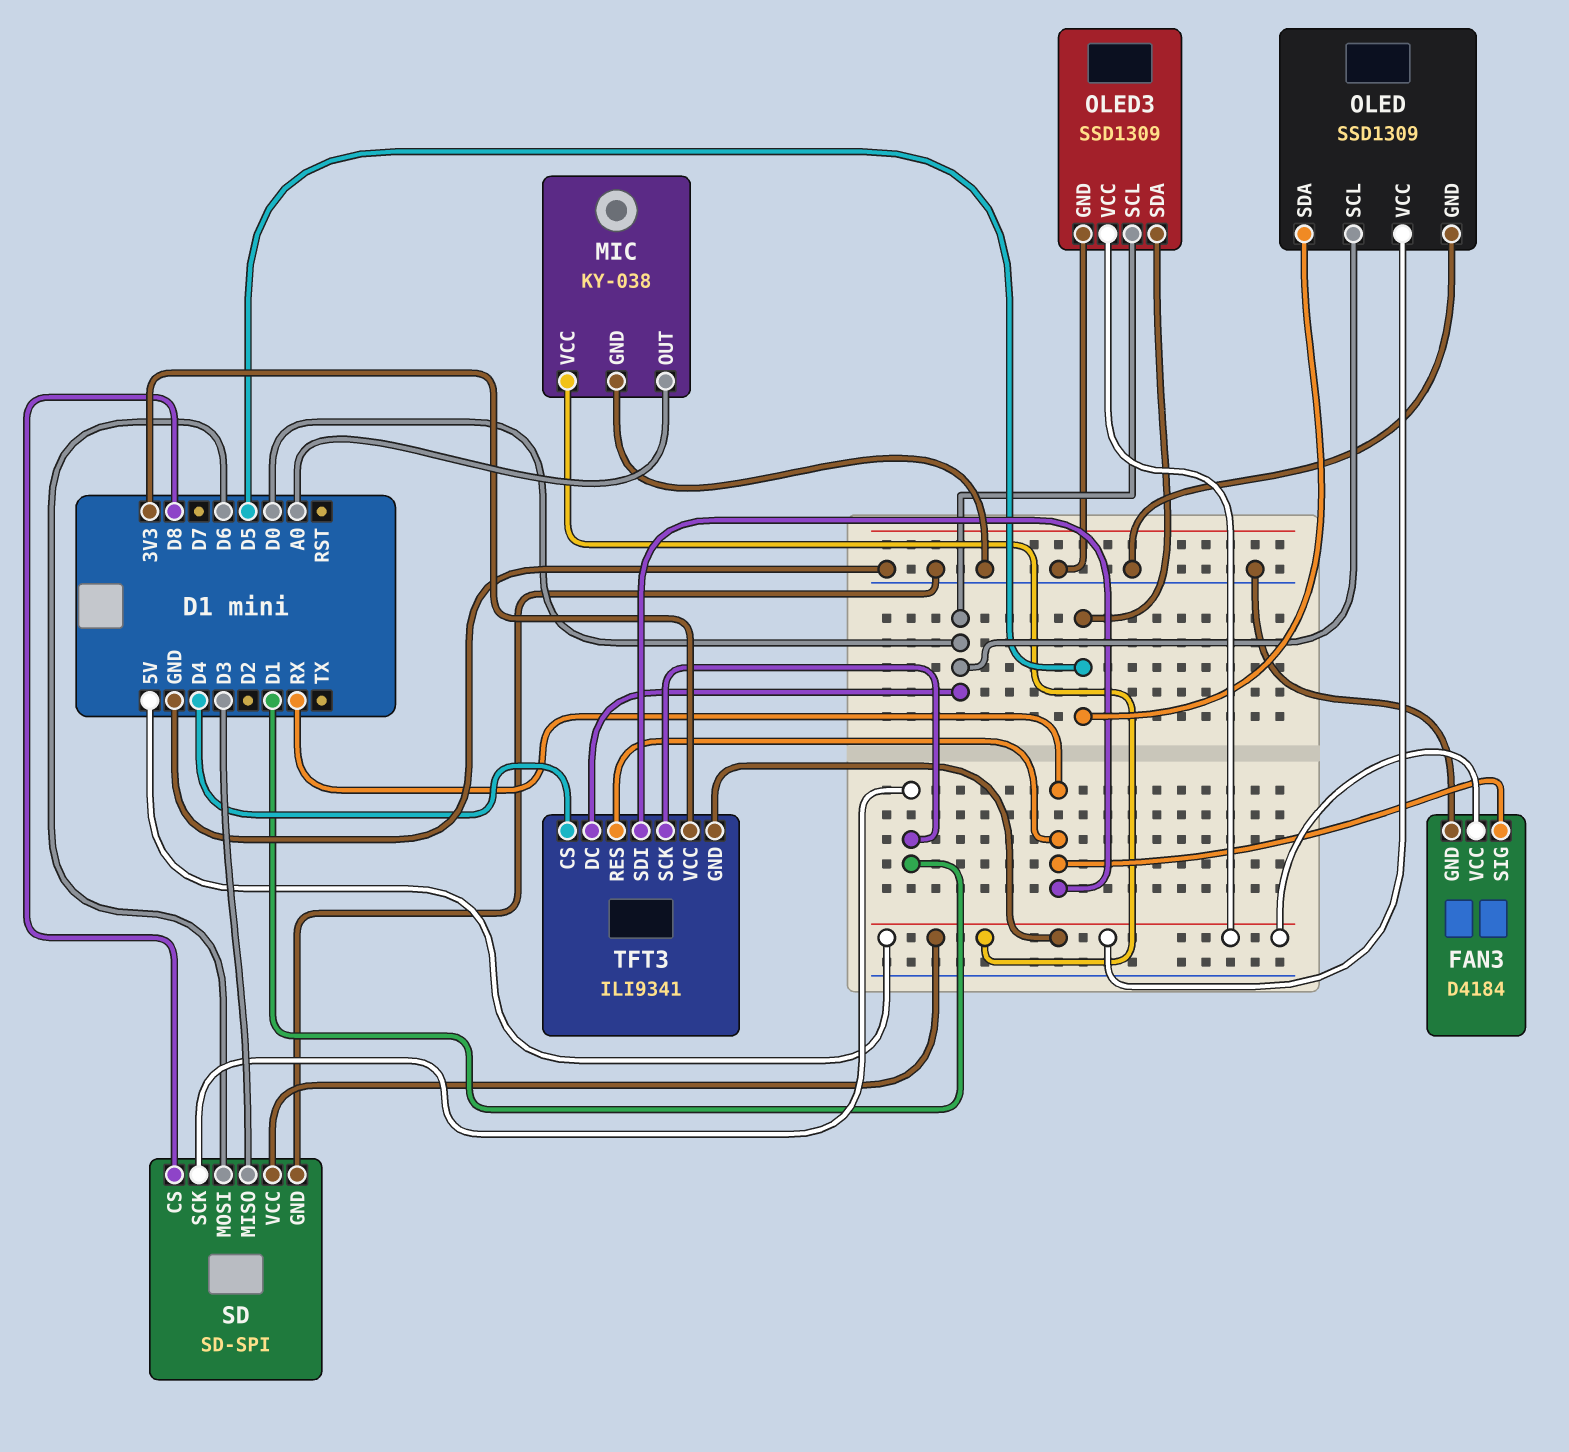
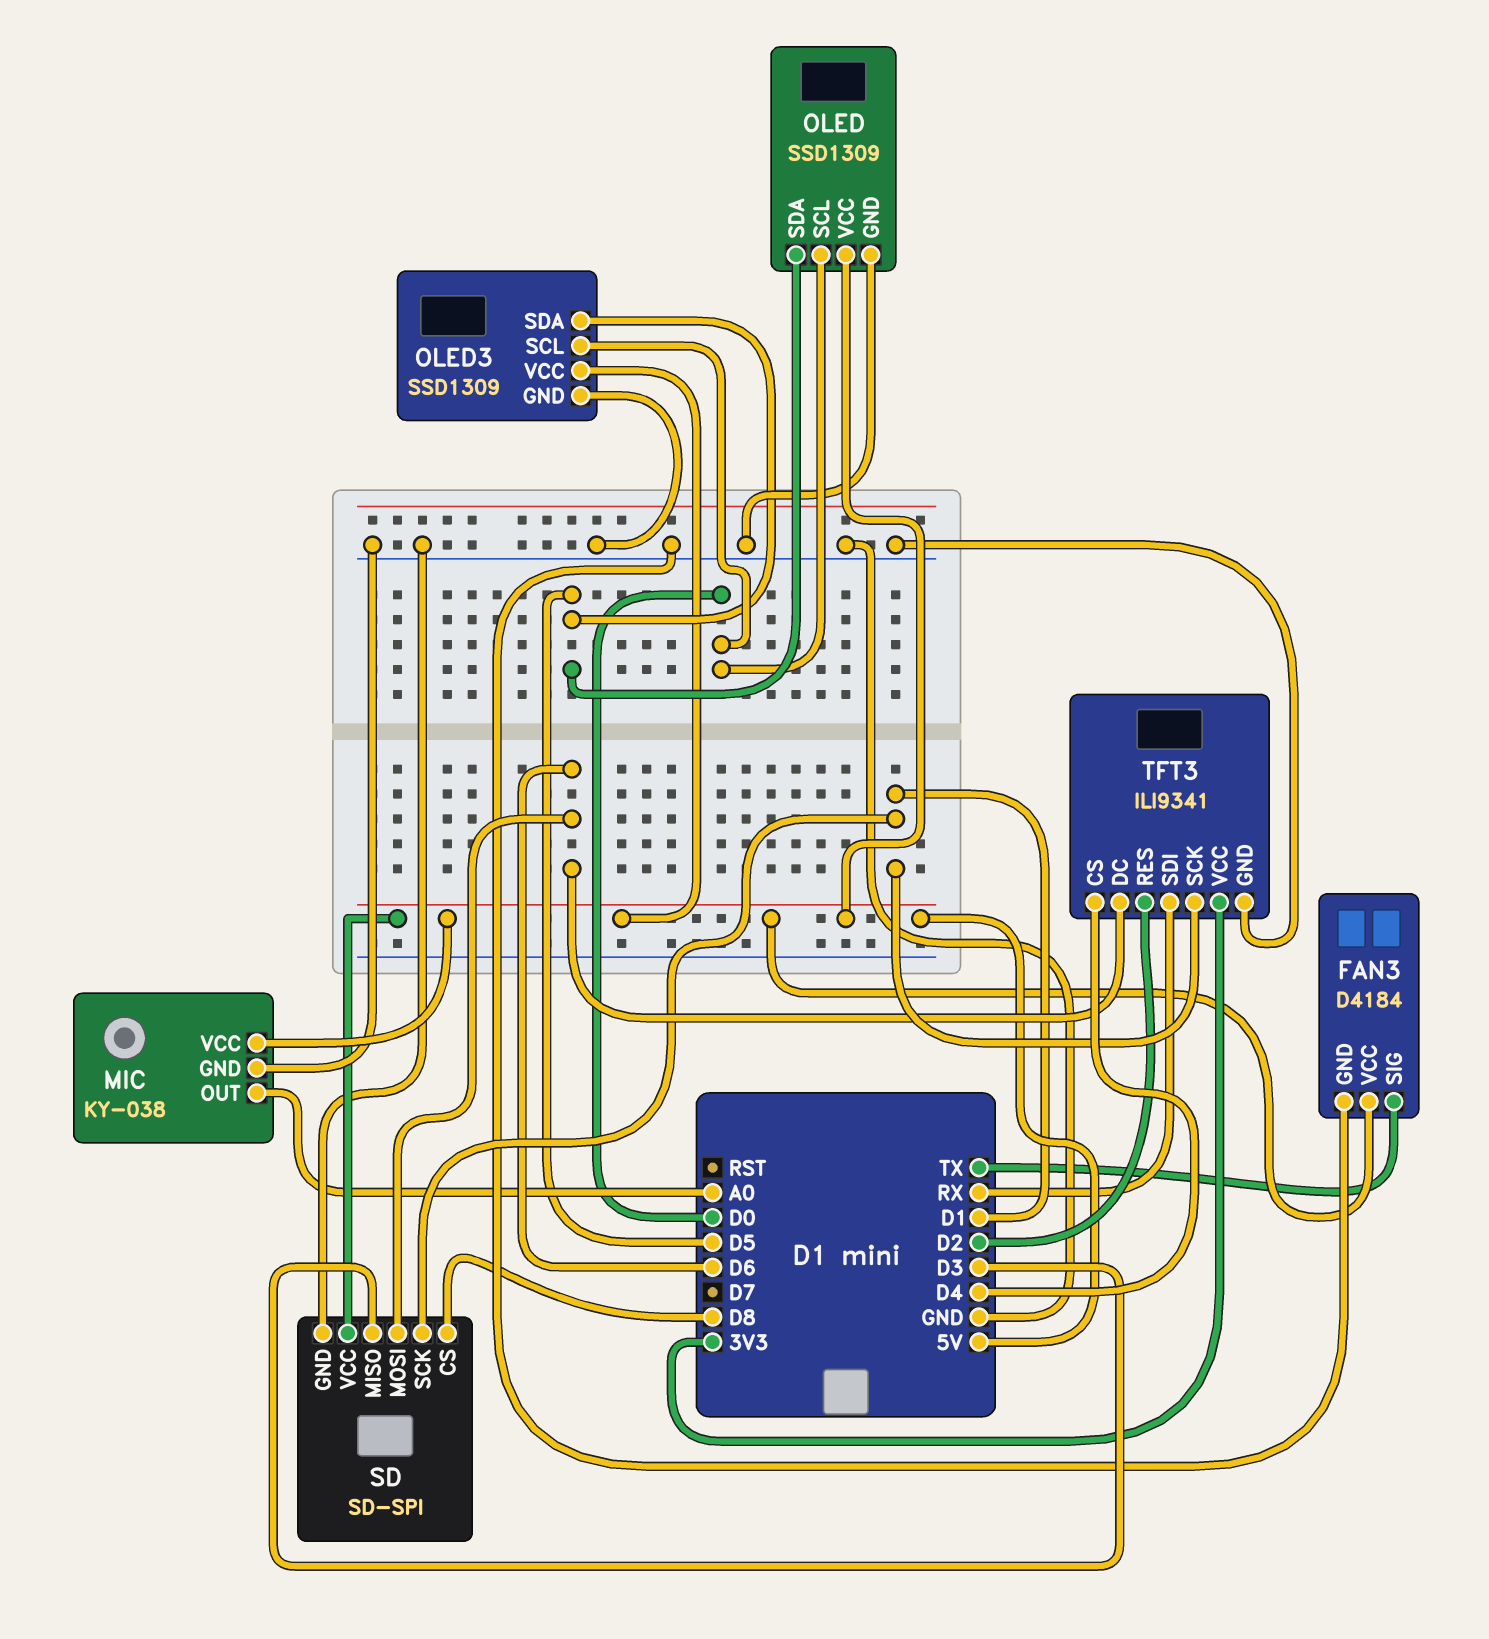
FAN3 pin SIG: RX -> TX
TFT3 pin DC: D0 -> D6
TFT3 pin GND: 5V -> GND
TFT3 pin RES: RX -> D2

